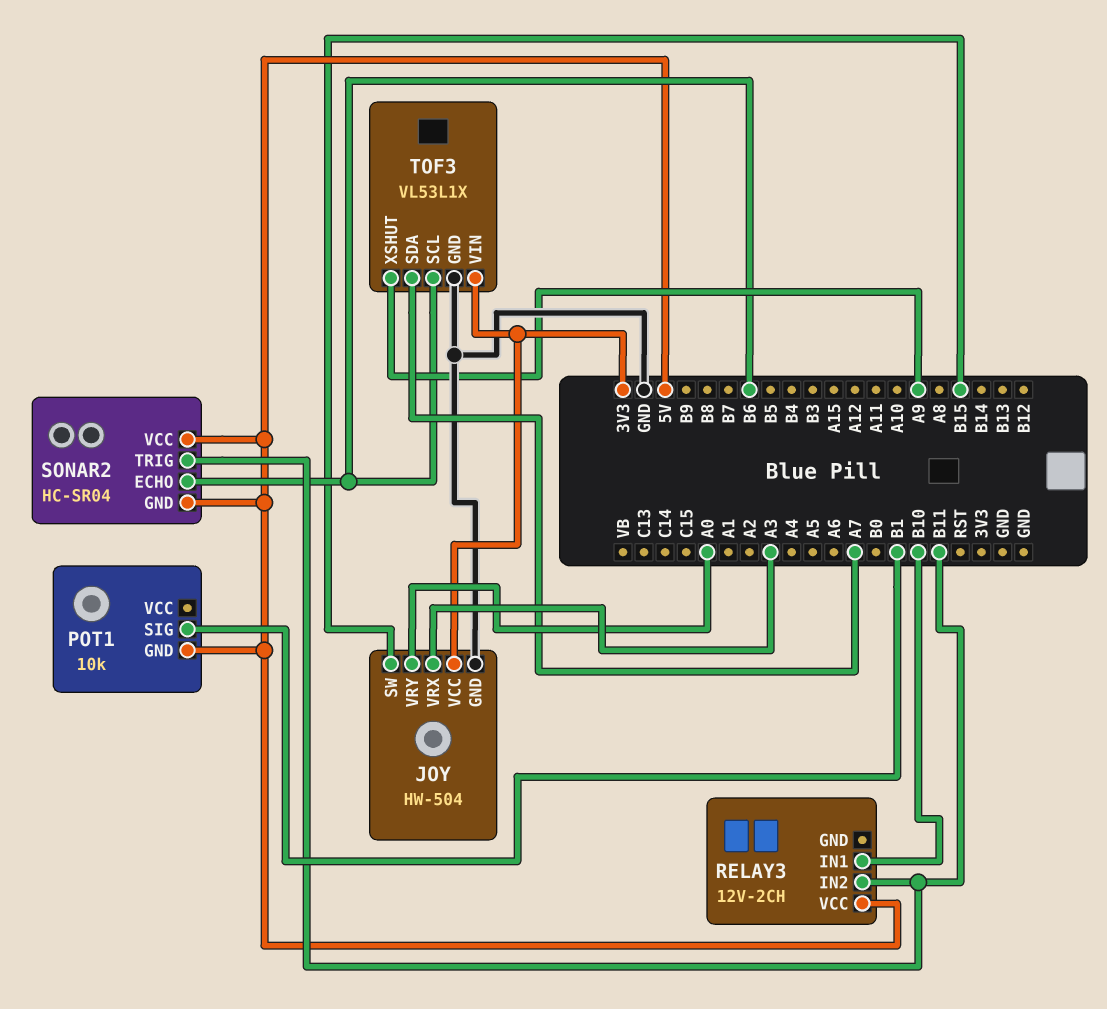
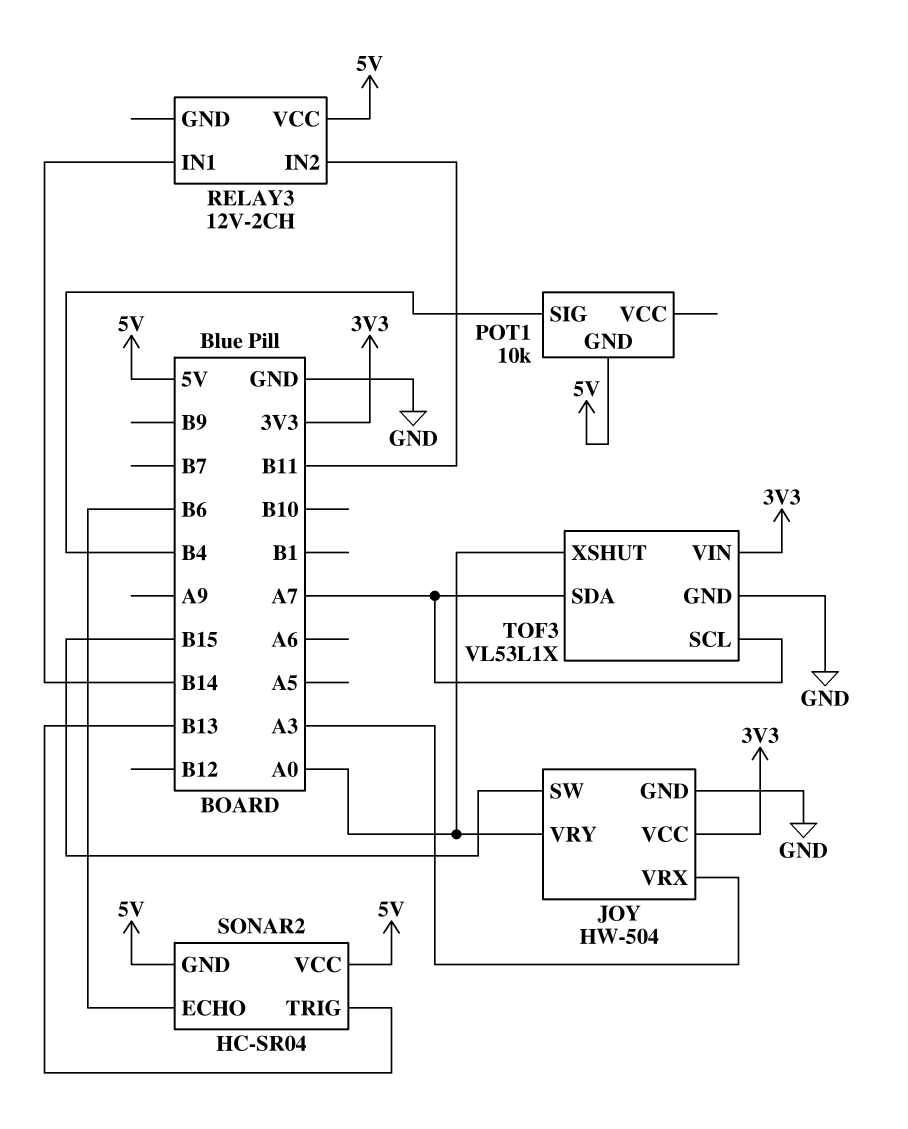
POT1 pin SIG: B1 -> B4
RELAY3 pin IN1: B10 -> B14
SONAR2 pin TRIG: B11 -> B13
TOF3 pin SCL: B6 -> A7
TOF3 pin XSHUT: A9 -> A0

